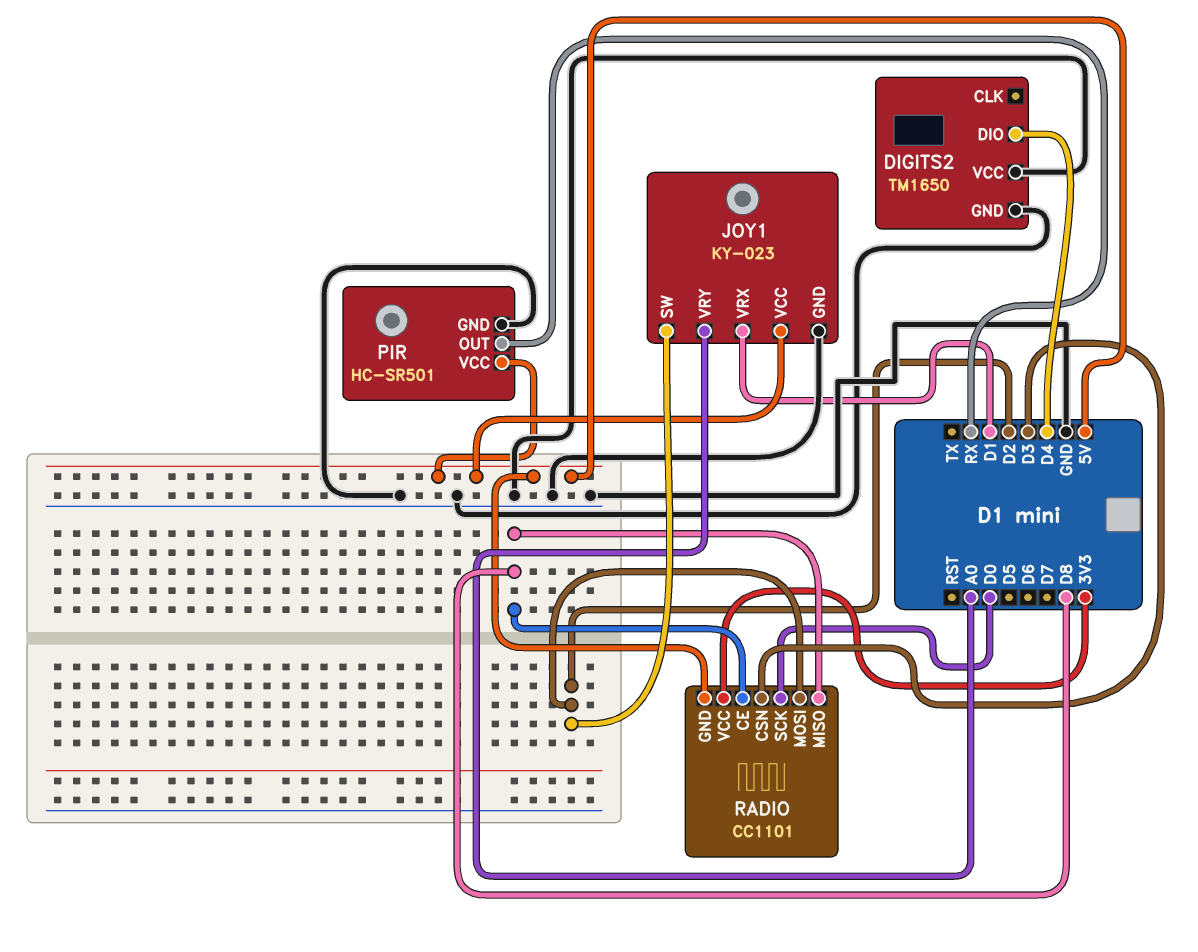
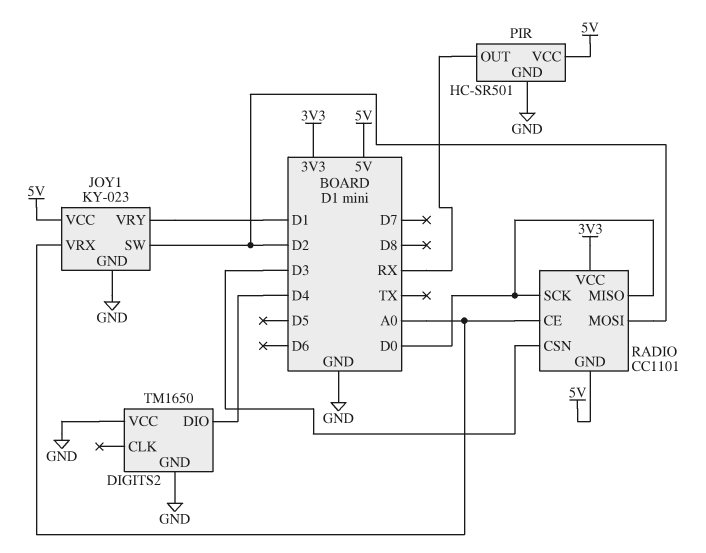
JOY1 pin VRX: D1 -> A0
JOY1 pin VRY: A0 -> D1
RADIO pin CE: D8 -> A0
RADIO pin MISO: D8 -> D0

